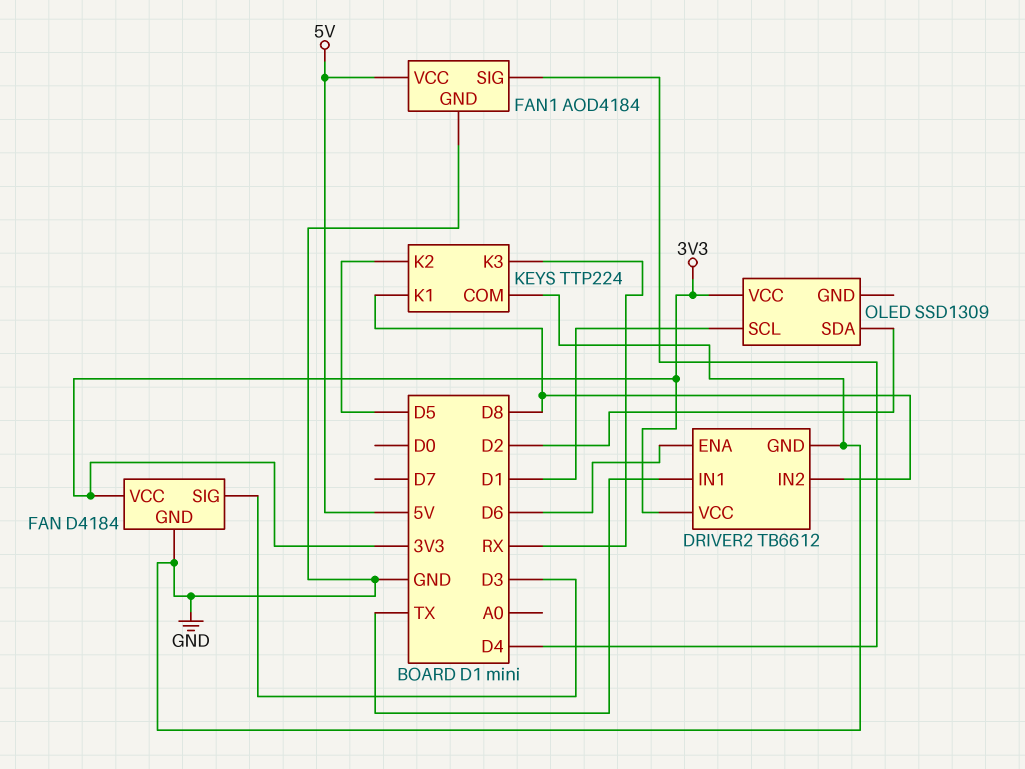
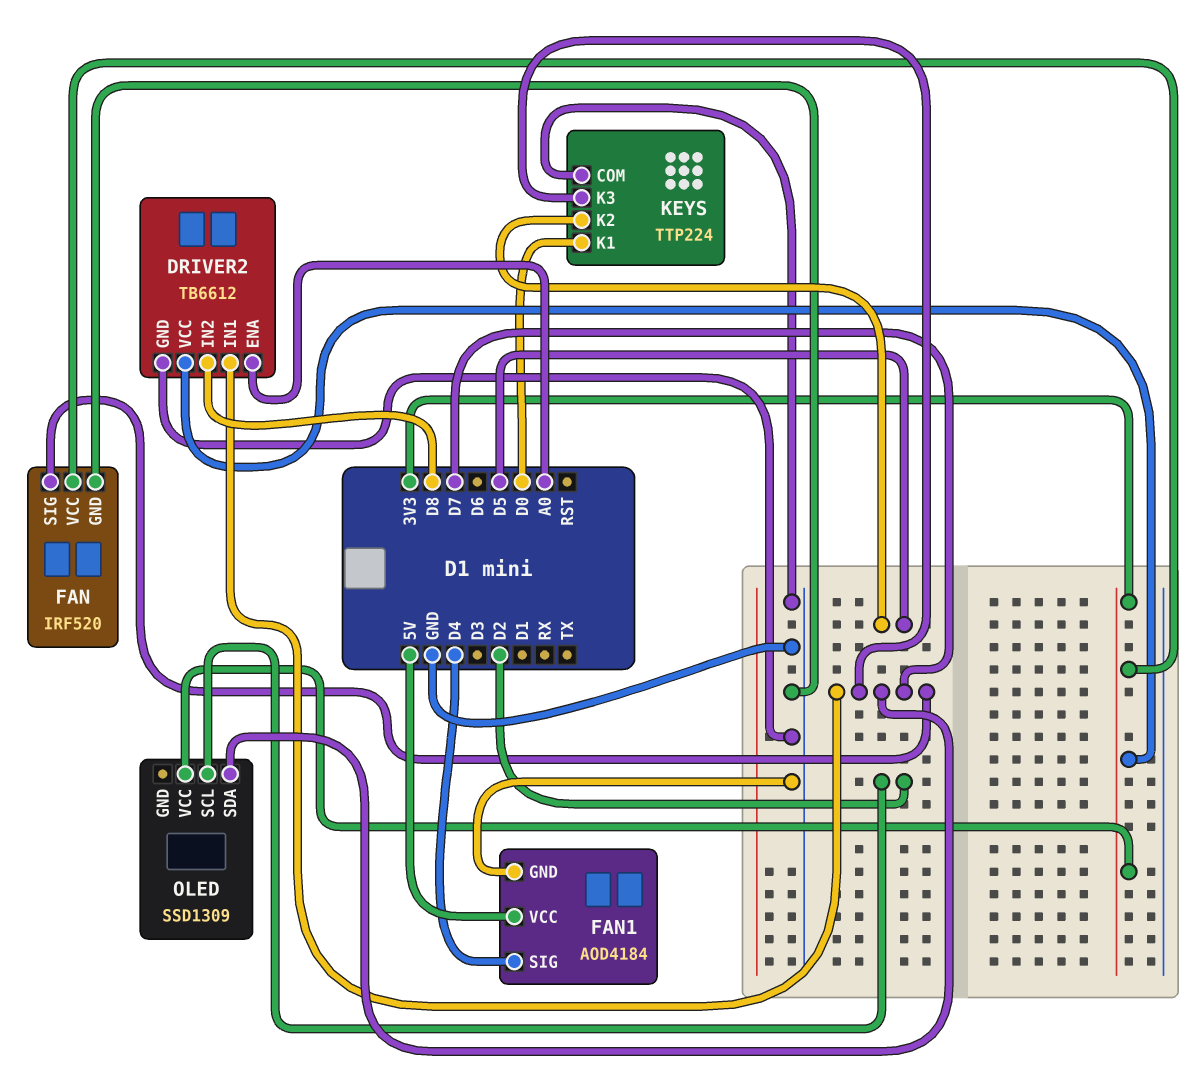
DRIVER2 pin ENA: D6 -> A0
DRIVER2 pin IN1: TX -> D7
FAN: D4184 -> IRF520
FAN pin SIG: D3 -> D7
KEYS pin K1: D8 -> D0
KEYS pin K3: RX -> D7
OLED pin SCL: D1 -> D2
OLED pin SDA: D2 -> D7

